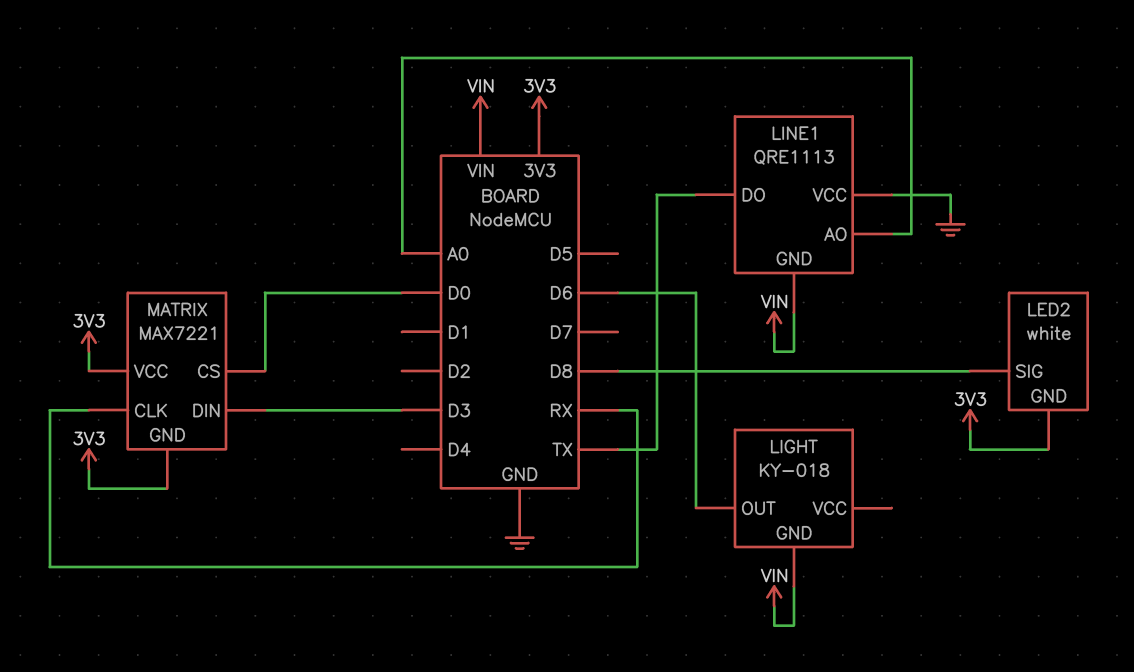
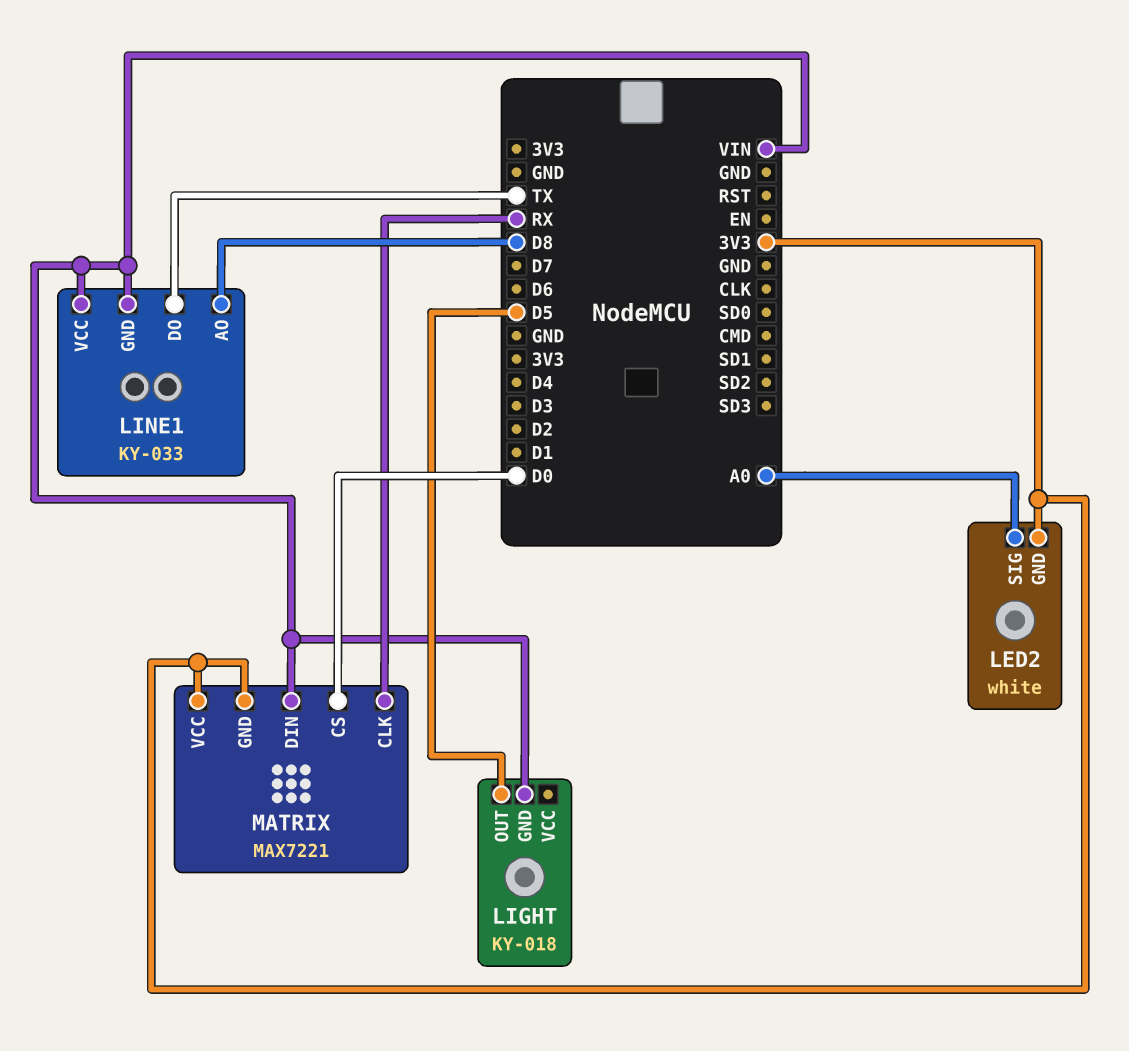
LED2 pin SIG: D8 -> A0
LIGHT pin OUT: D6 -> D5
LINE1: QRE1113 -> KY-033
LINE1 pin AO: A0 -> D8
LINE1 pin VCC: GND -> VIN
MATRIX pin DIN: D3 -> VIN

